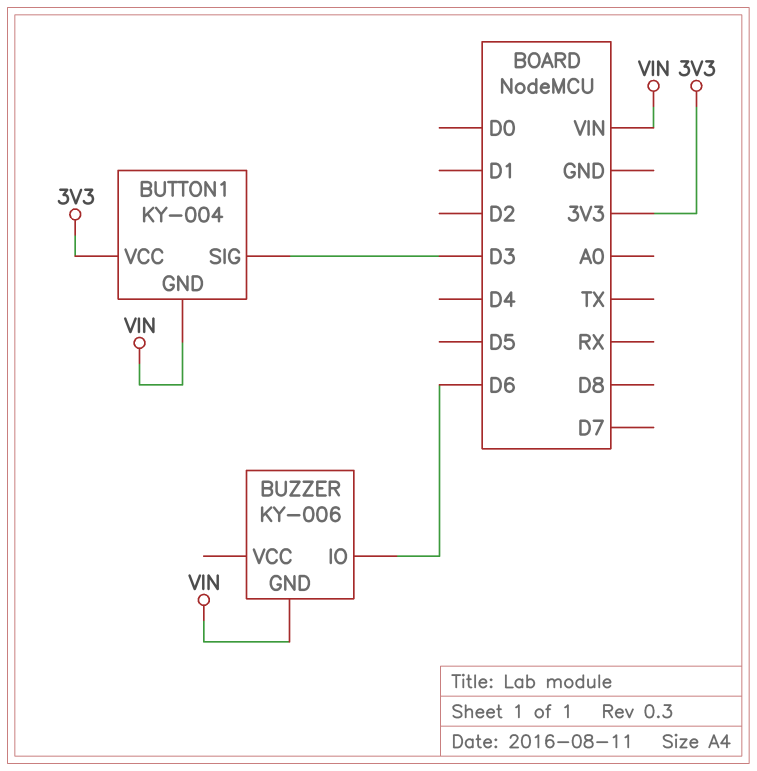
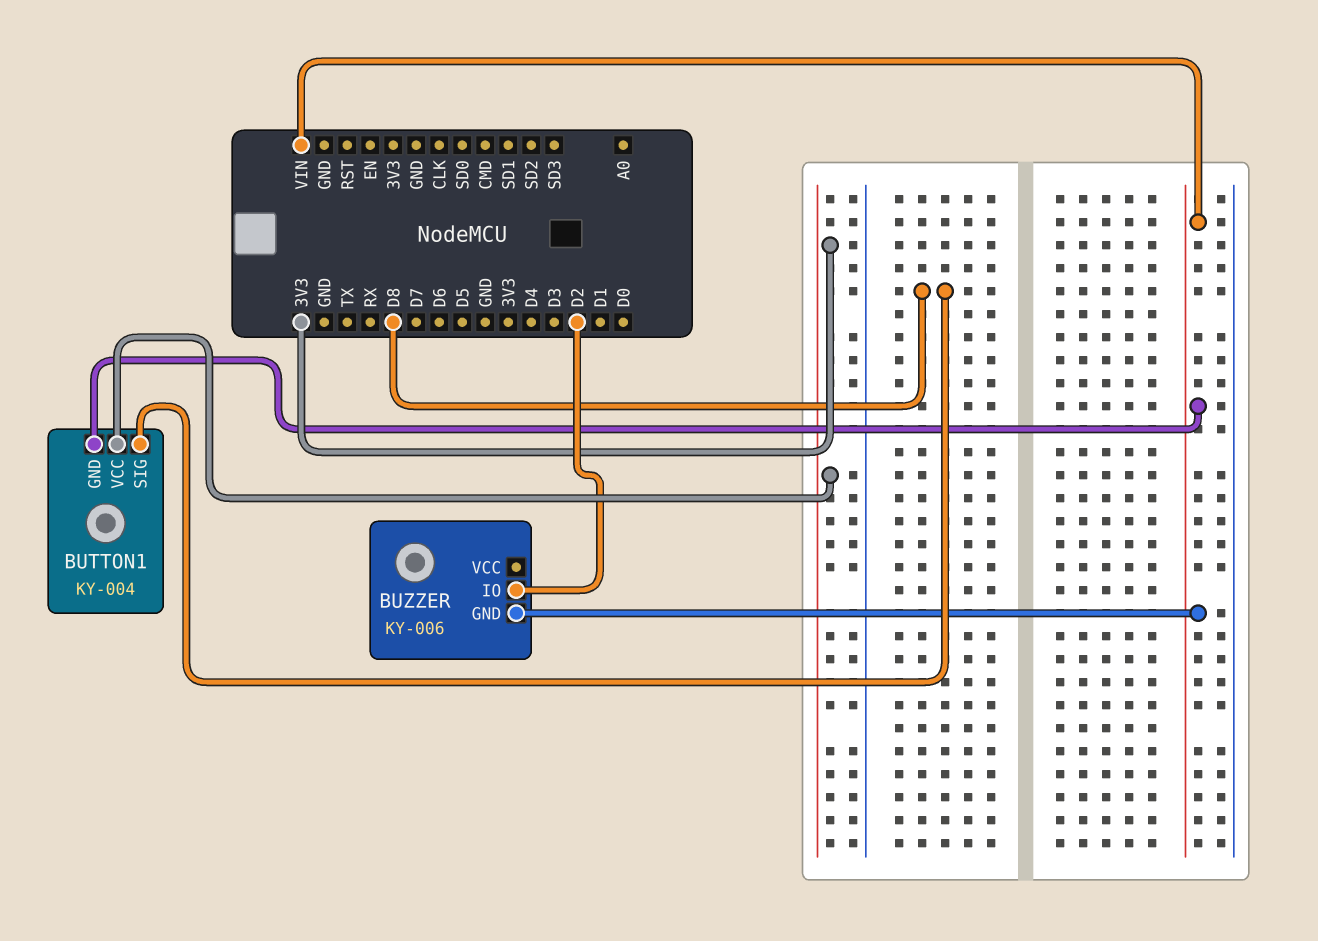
BUTTON1 pin SIG: D3 -> D8
BUZZER pin IO: D6 -> D2

